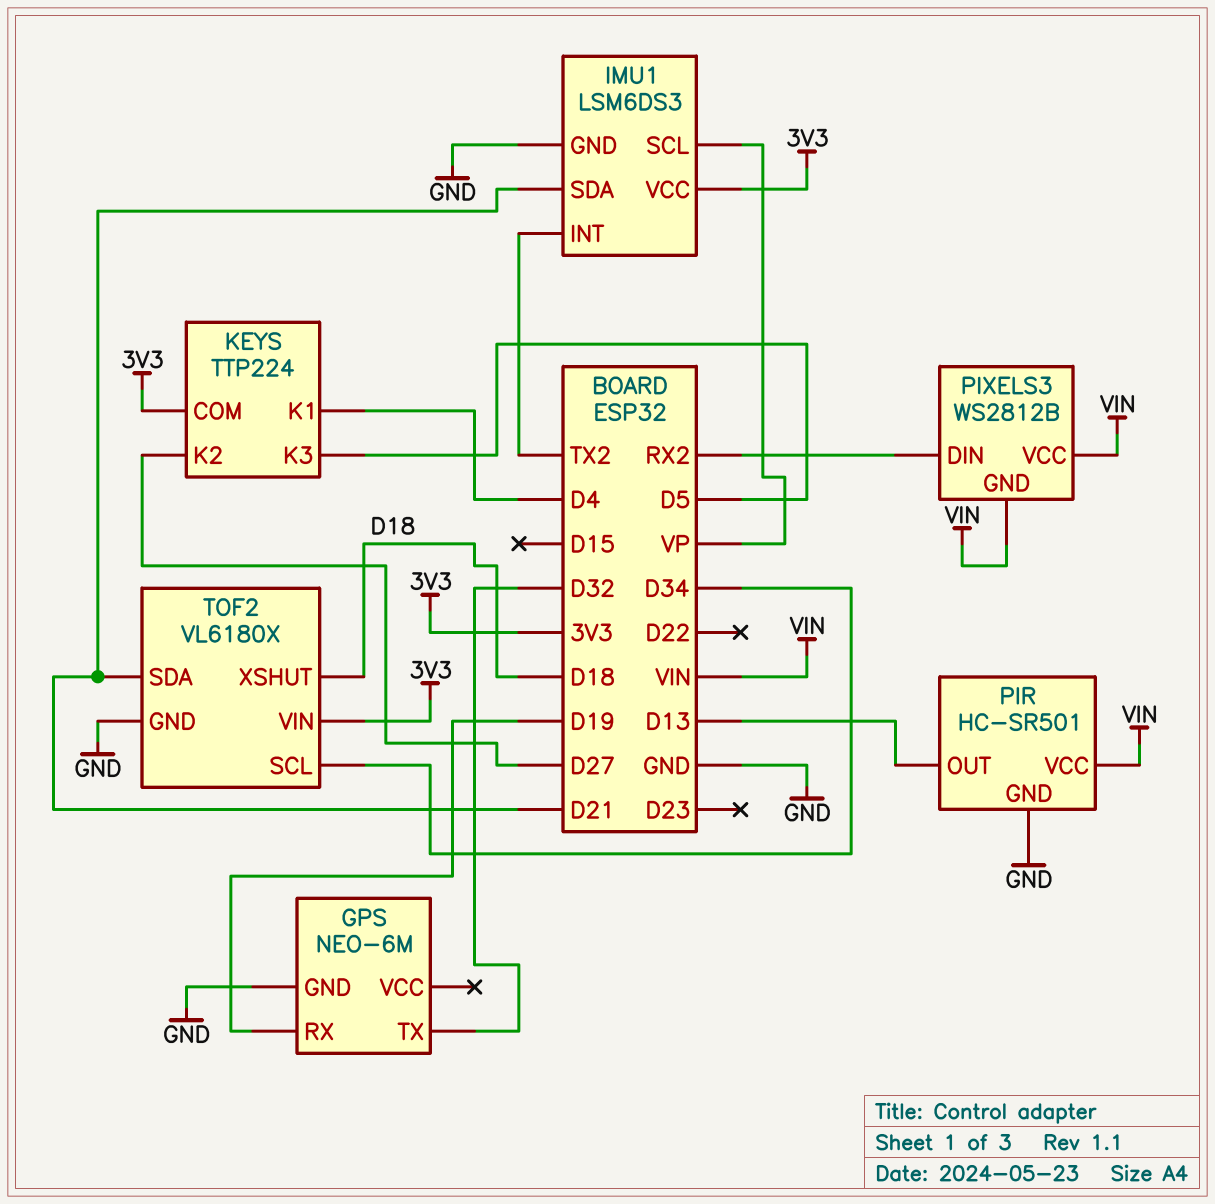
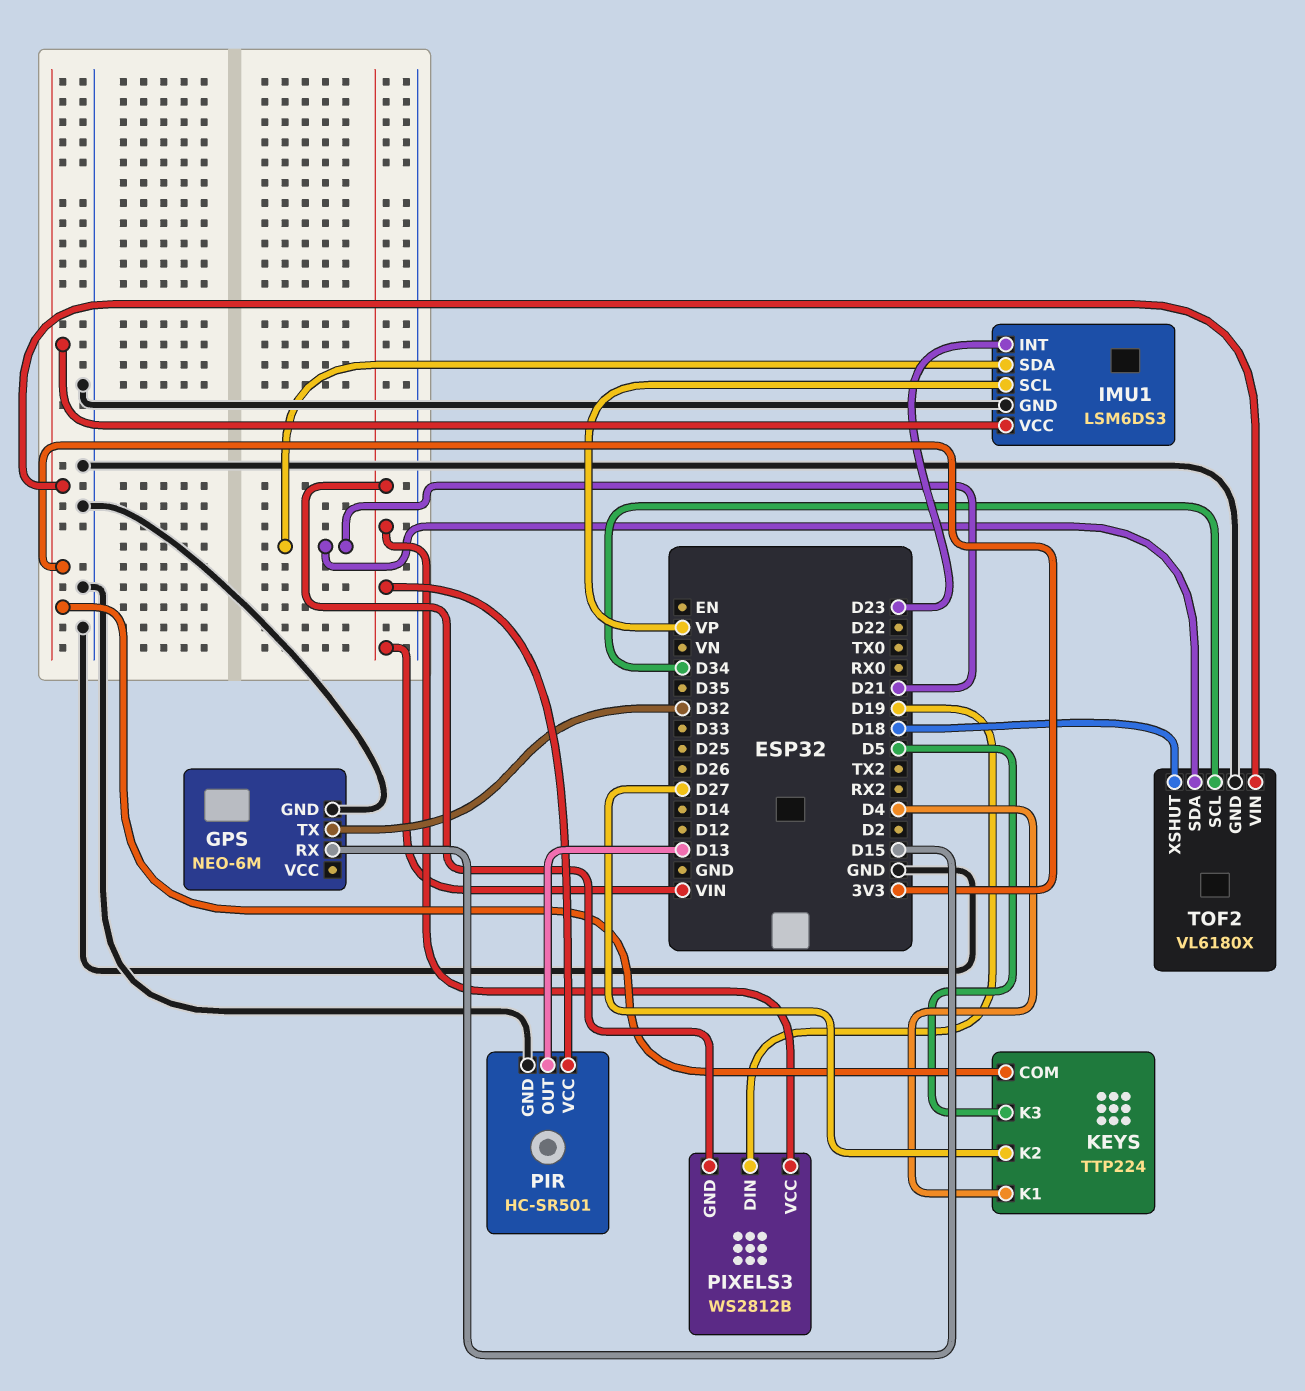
GPS pin RX: D19 -> D15
IMU1 pin INT: TX2 -> D23
PIXELS3 pin DIN: RX2 -> D19

